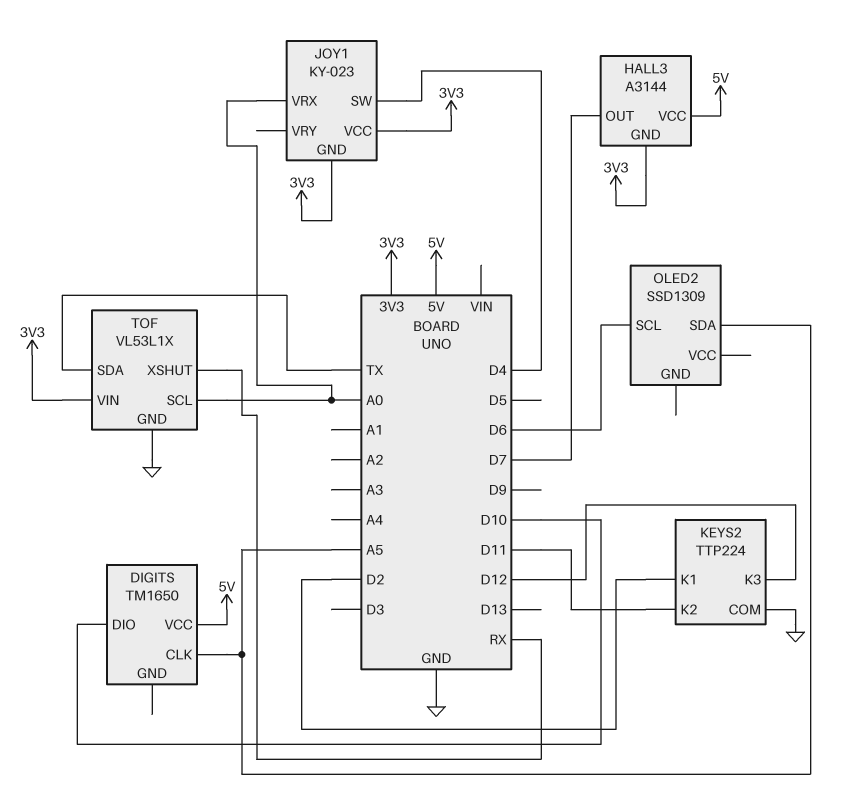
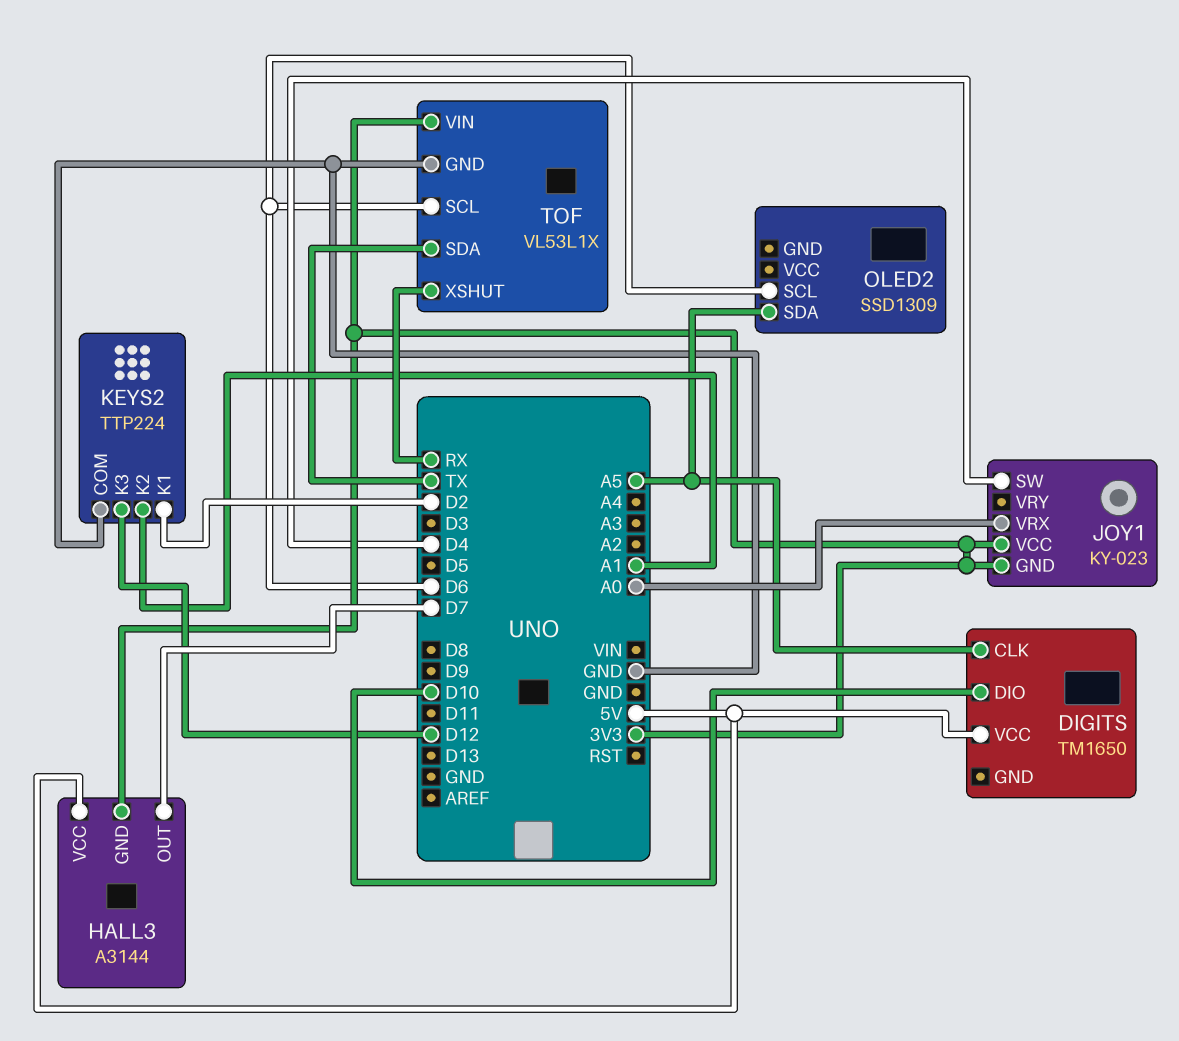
KEYS2 pin K2: D11 -> A1
TOF pin SCL: A0 -> D6

